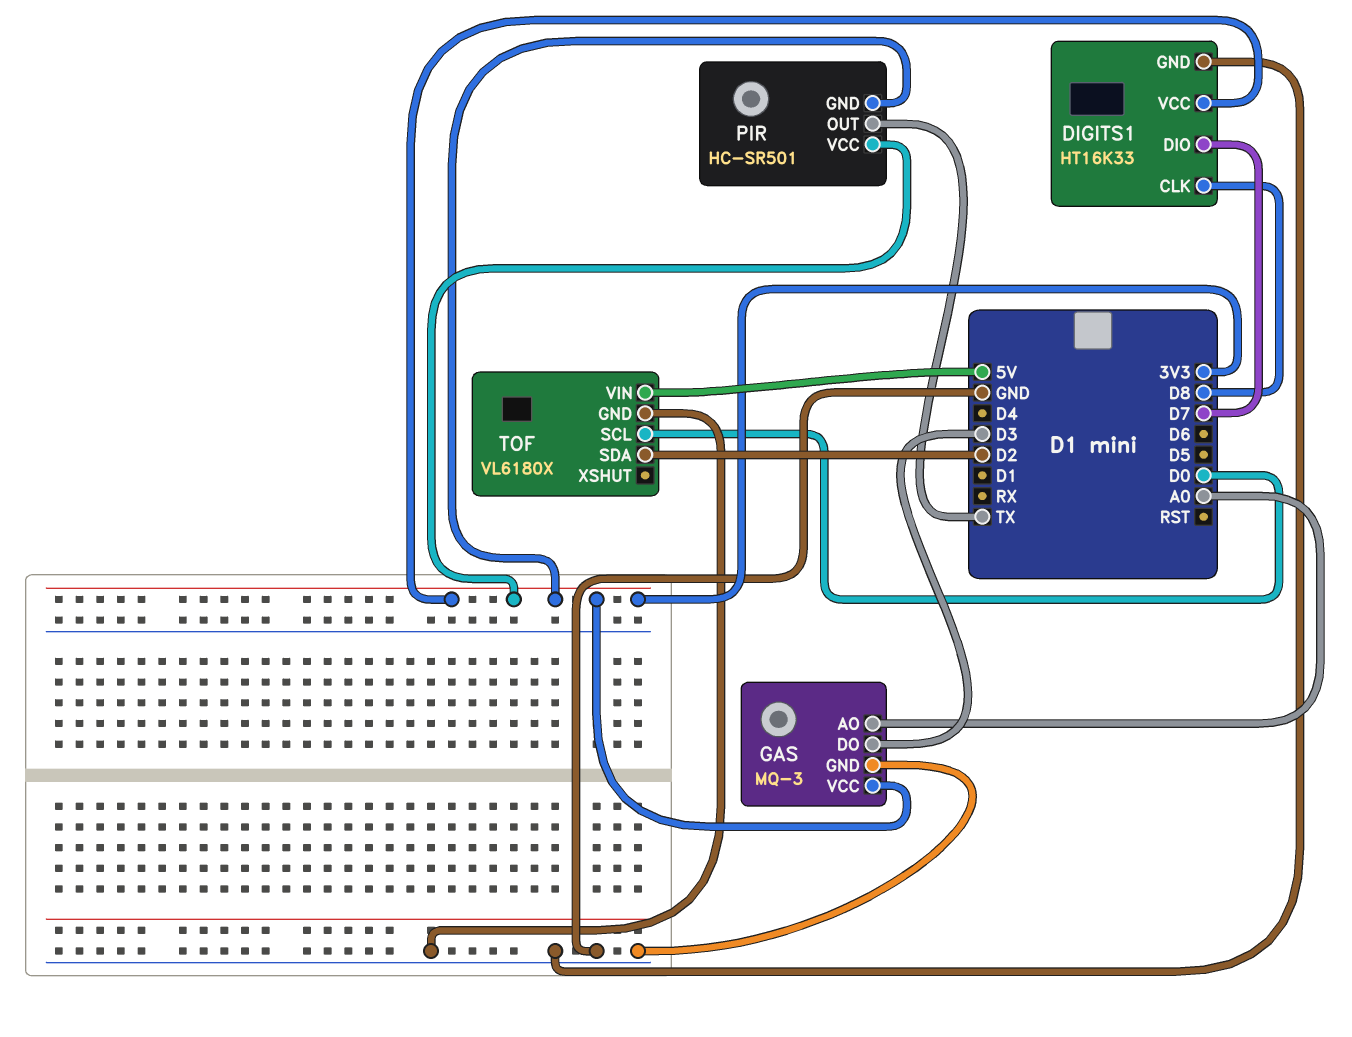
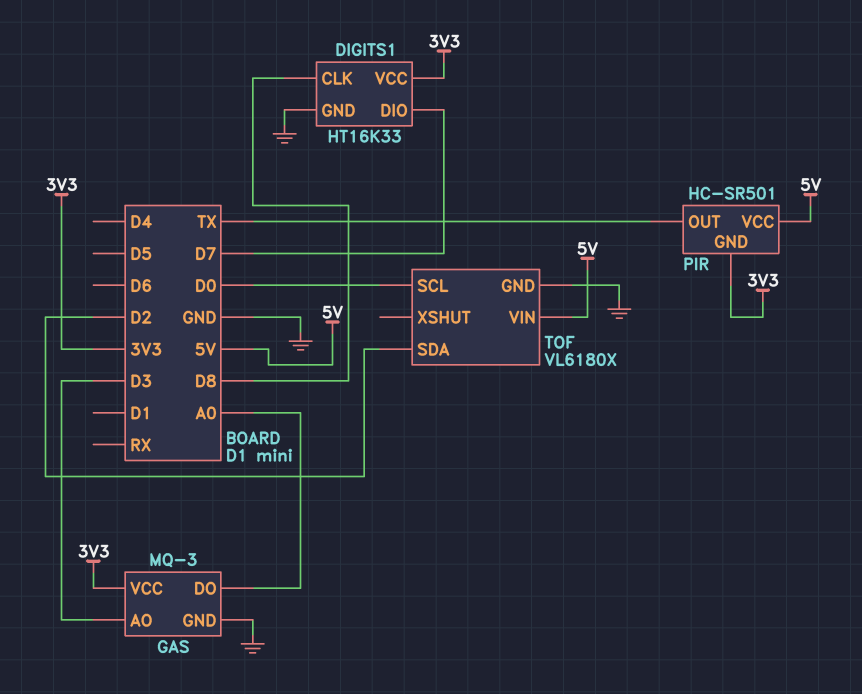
GAS pin AO: A0 -> D3
GAS pin DO: D3 -> A0
PIR pin VCC: 3V3 -> 5V

